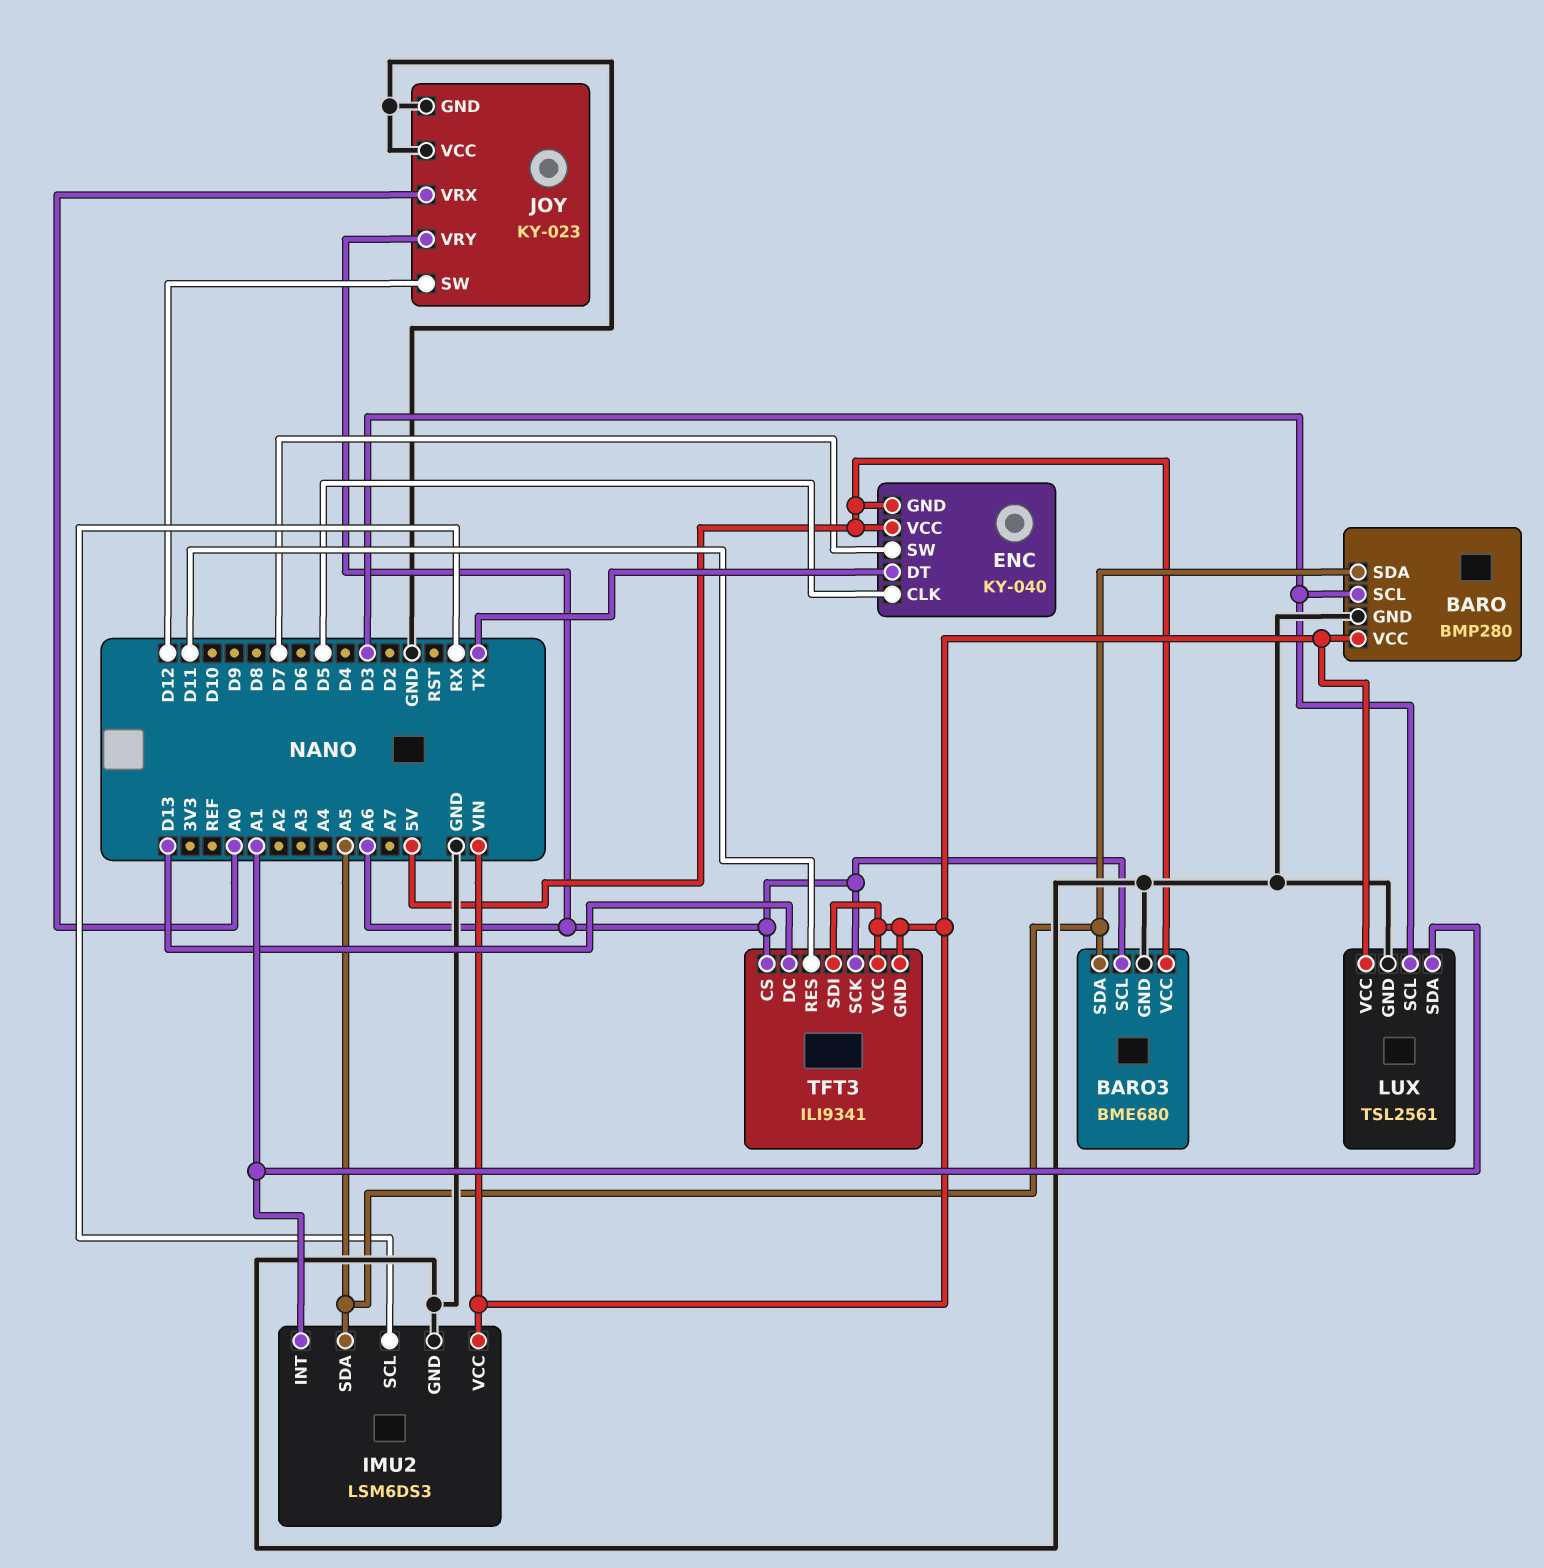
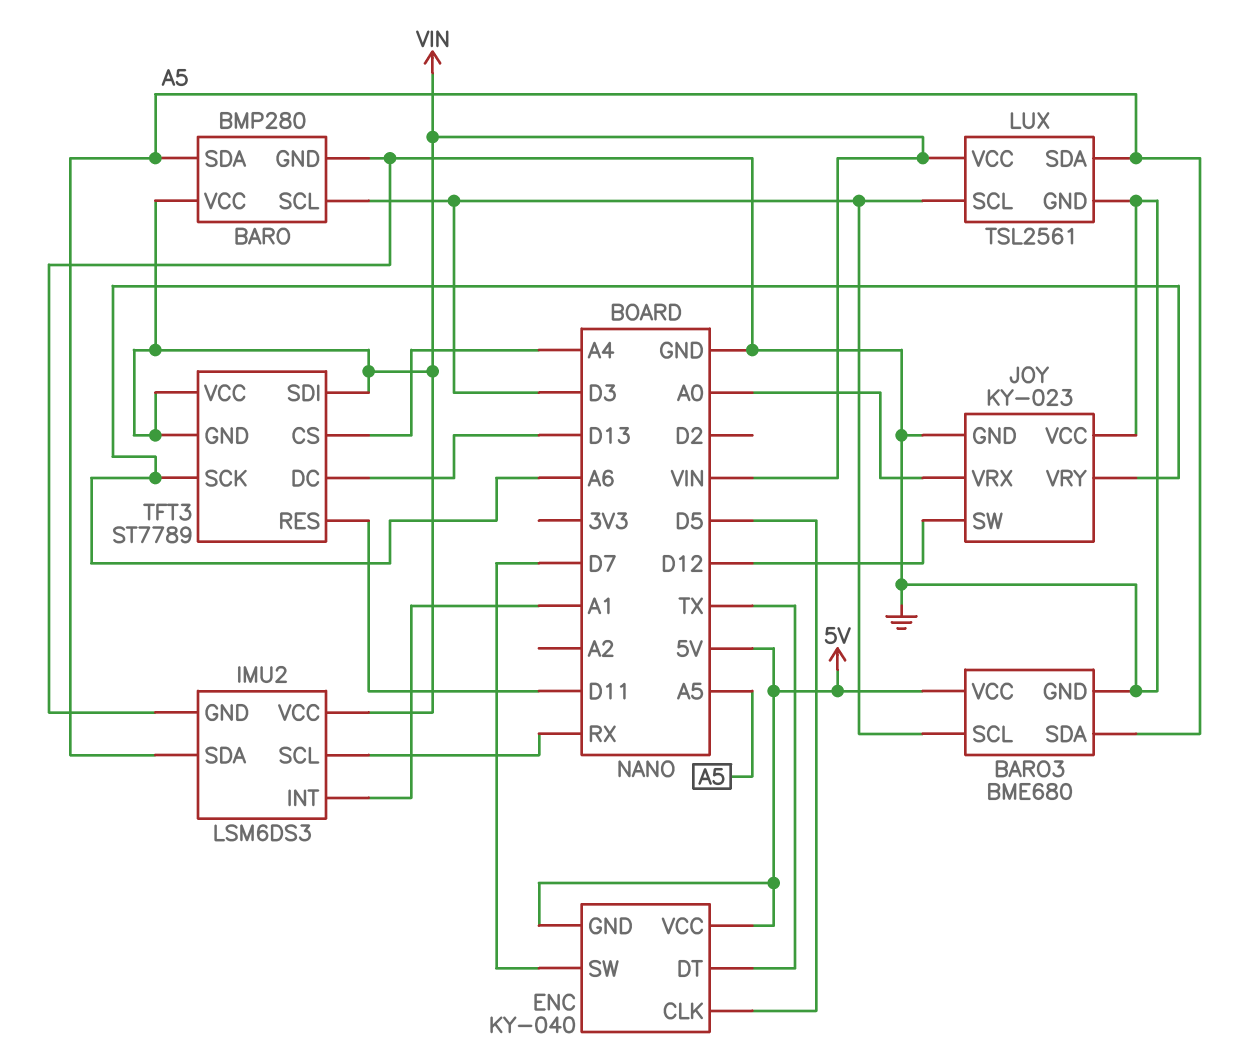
BARO3 pin SCL: A6 -> D3
LUX pin SDA: A1 -> A5
TFT3: ILI9341 -> ST7789
TFT3 pin CS: A6 -> A4

